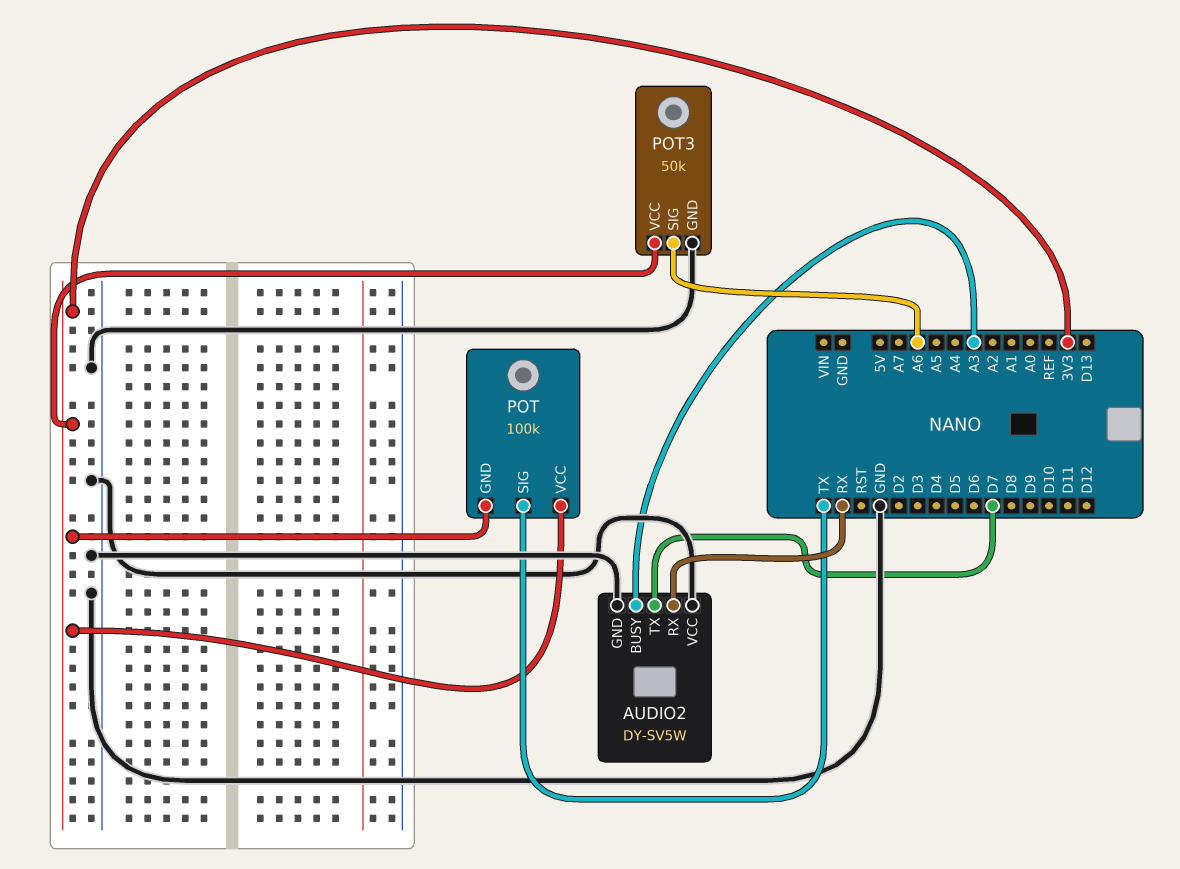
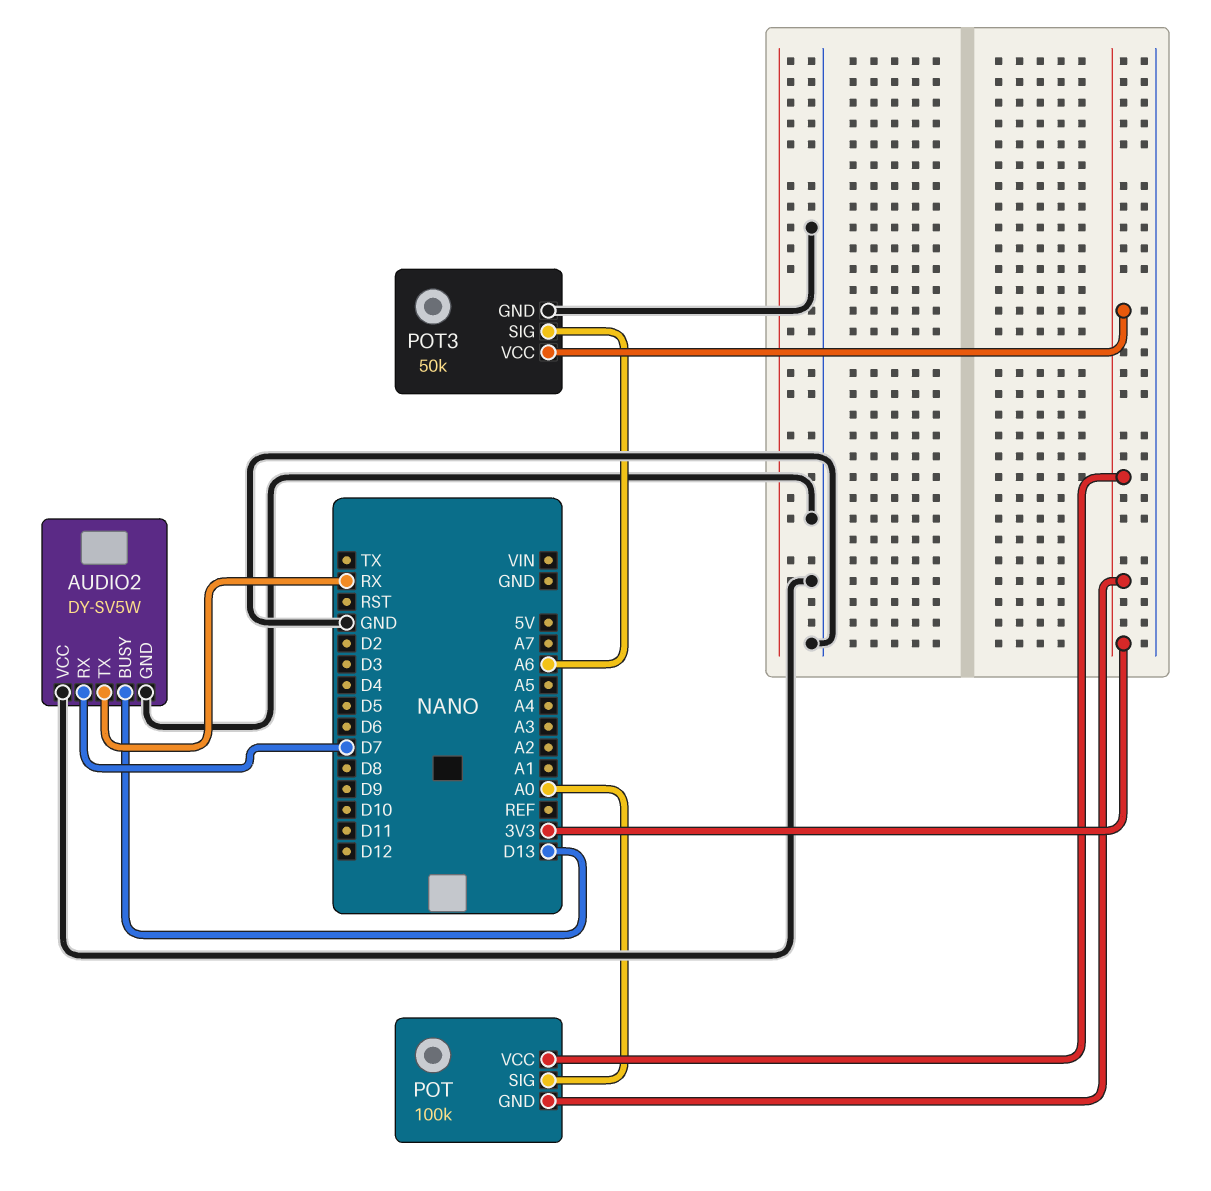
AUDIO2 pin BUSY: A3 -> D13
AUDIO2 pin RX: RX -> D7
AUDIO2 pin TX: D7 -> RX
POT pin SIG: TX -> A0

